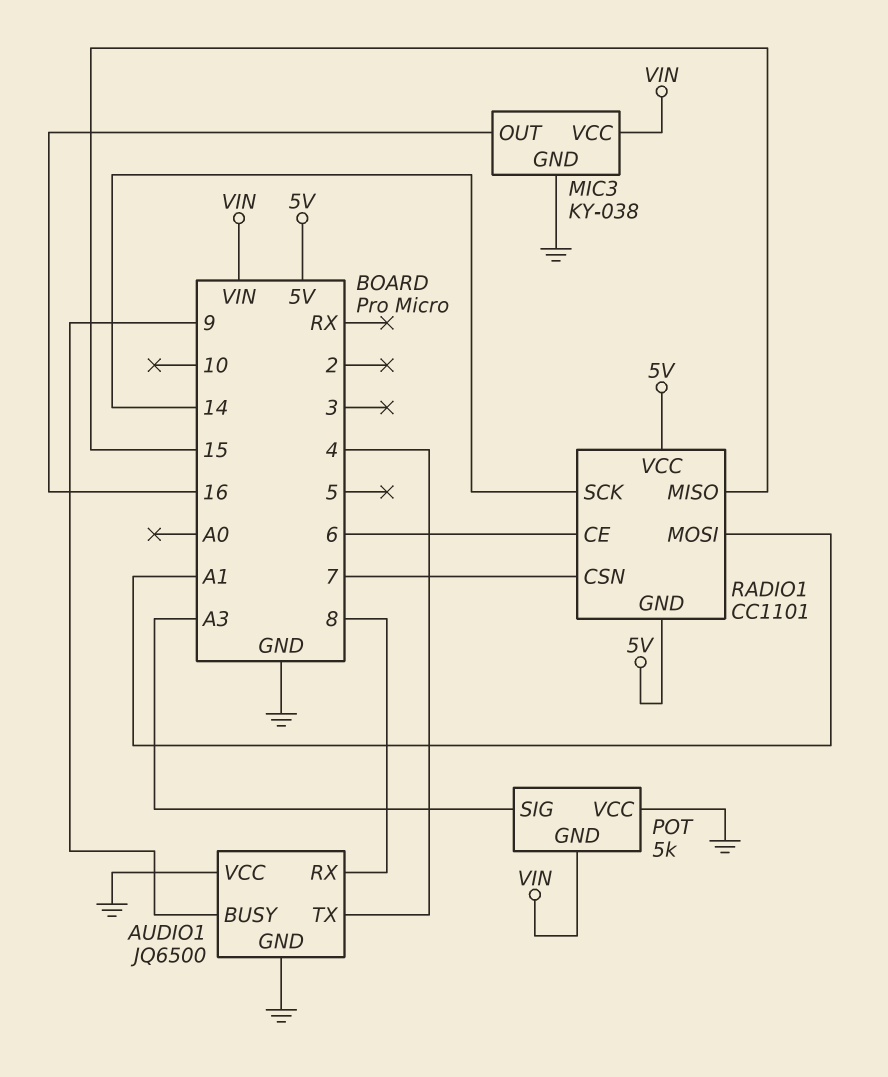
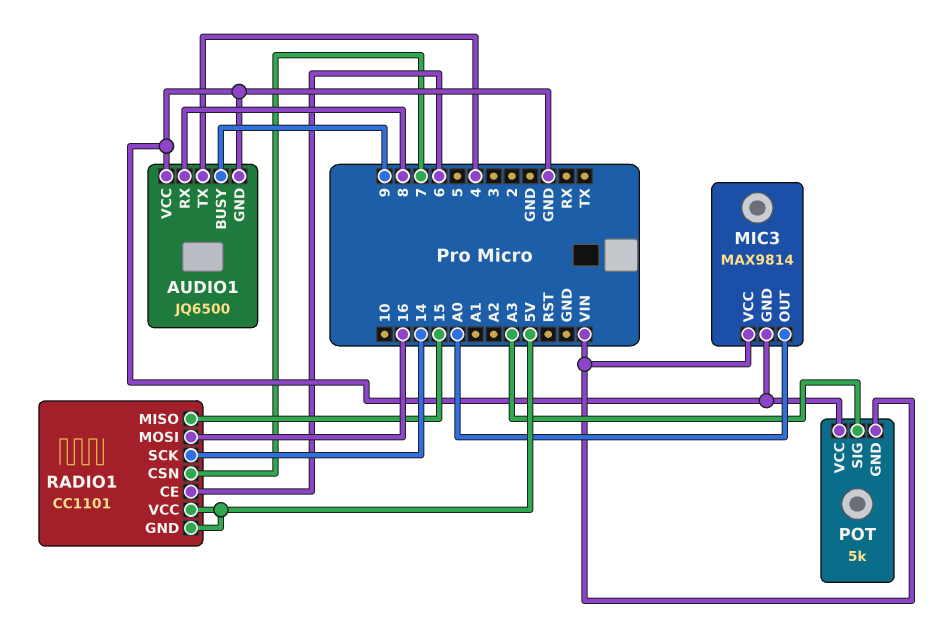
MIC3: KY-038 -> MAX9814
MIC3 pin OUT: 16 -> A0
RADIO1 pin MOSI: A1 -> 16

